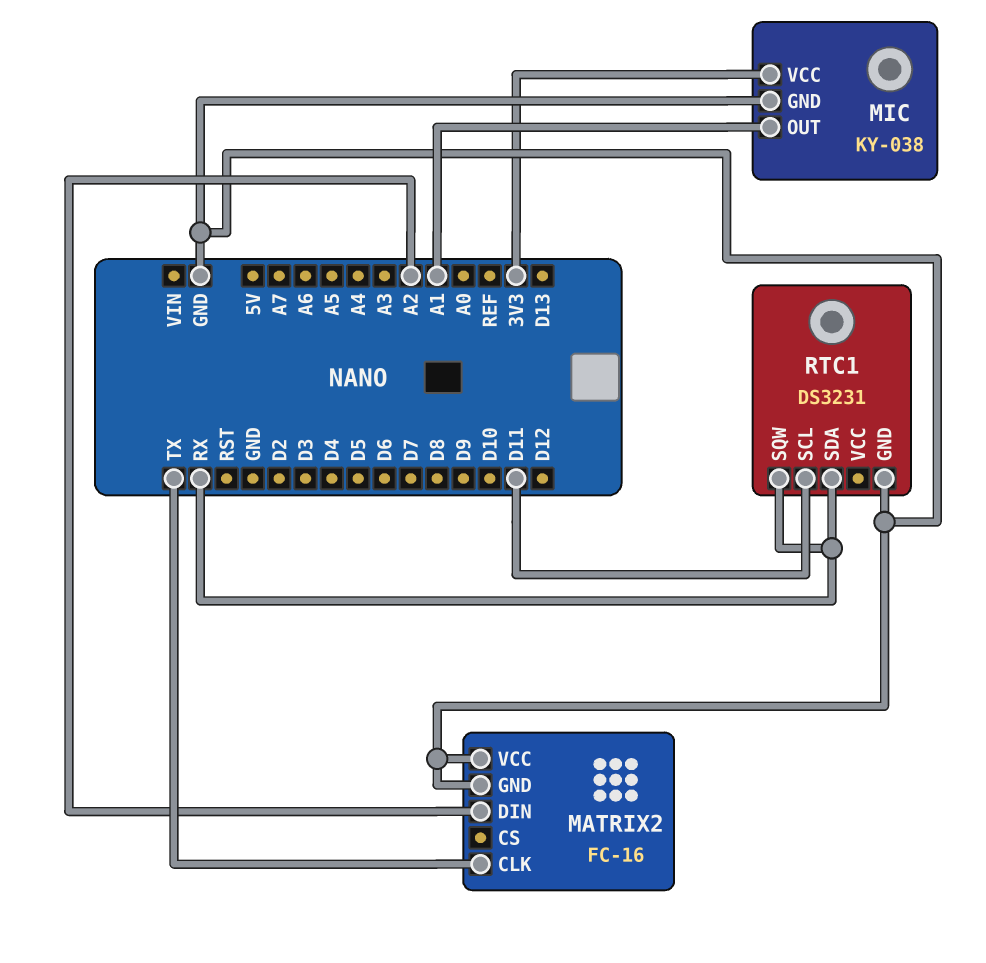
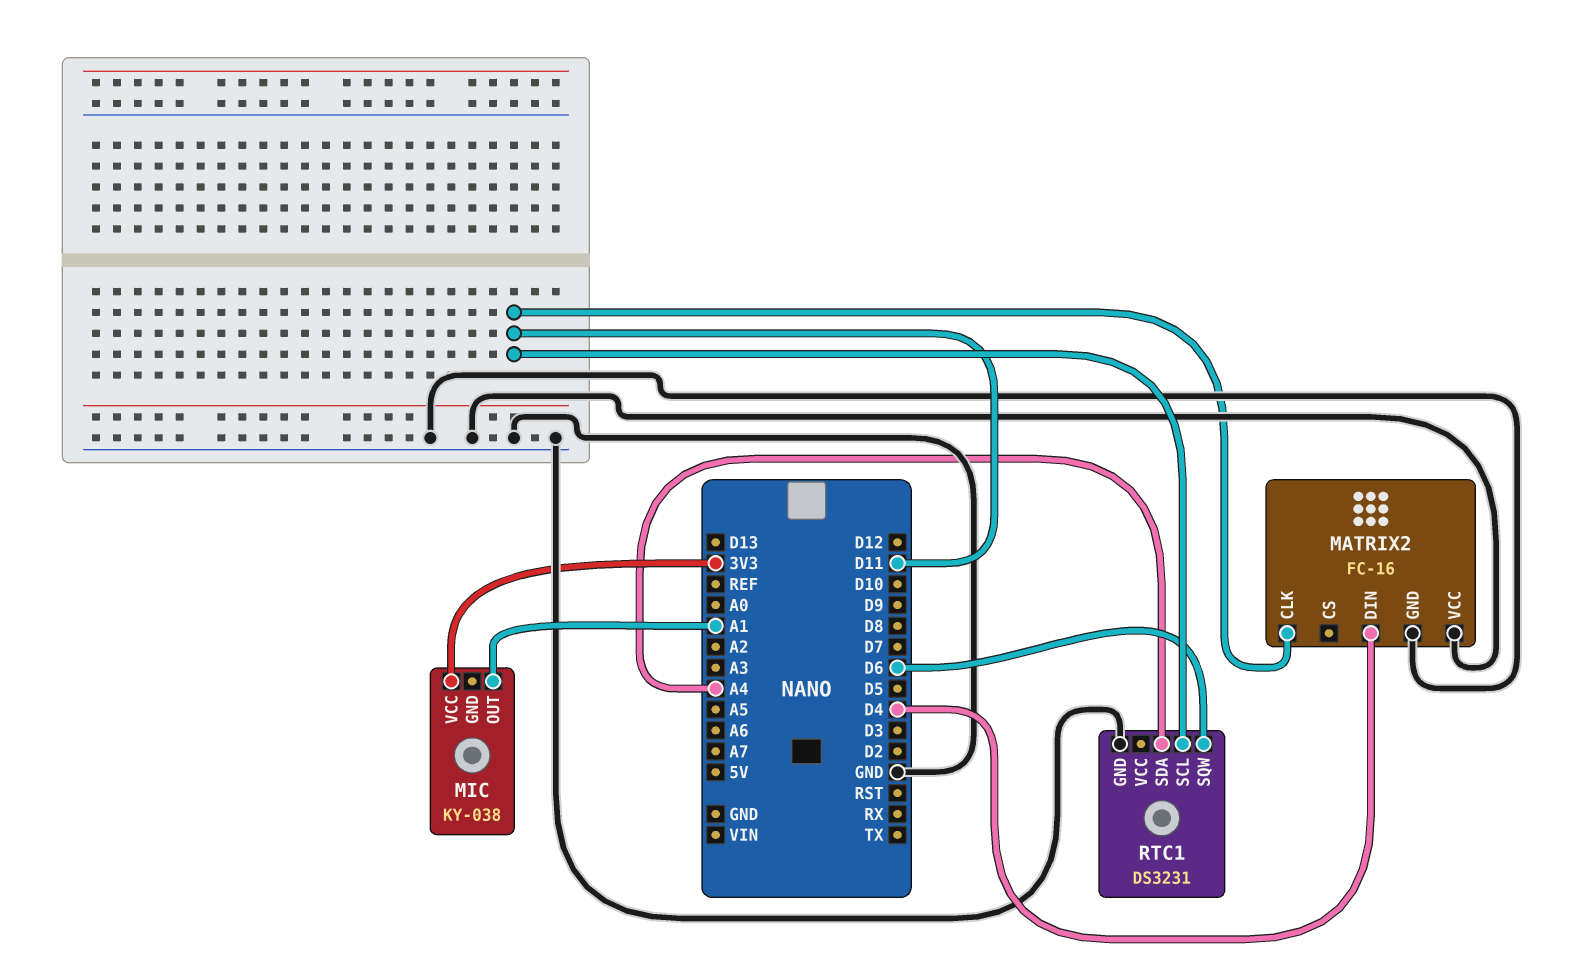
MATRIX2 pin CLK: TX -> D11
MATRIX2 pin DIN: A2 -> D4
MIC pin GND: GND -> none
RTC1 pin SDA: RX -> A4
RTC1 pin SQW: RX -> D6

